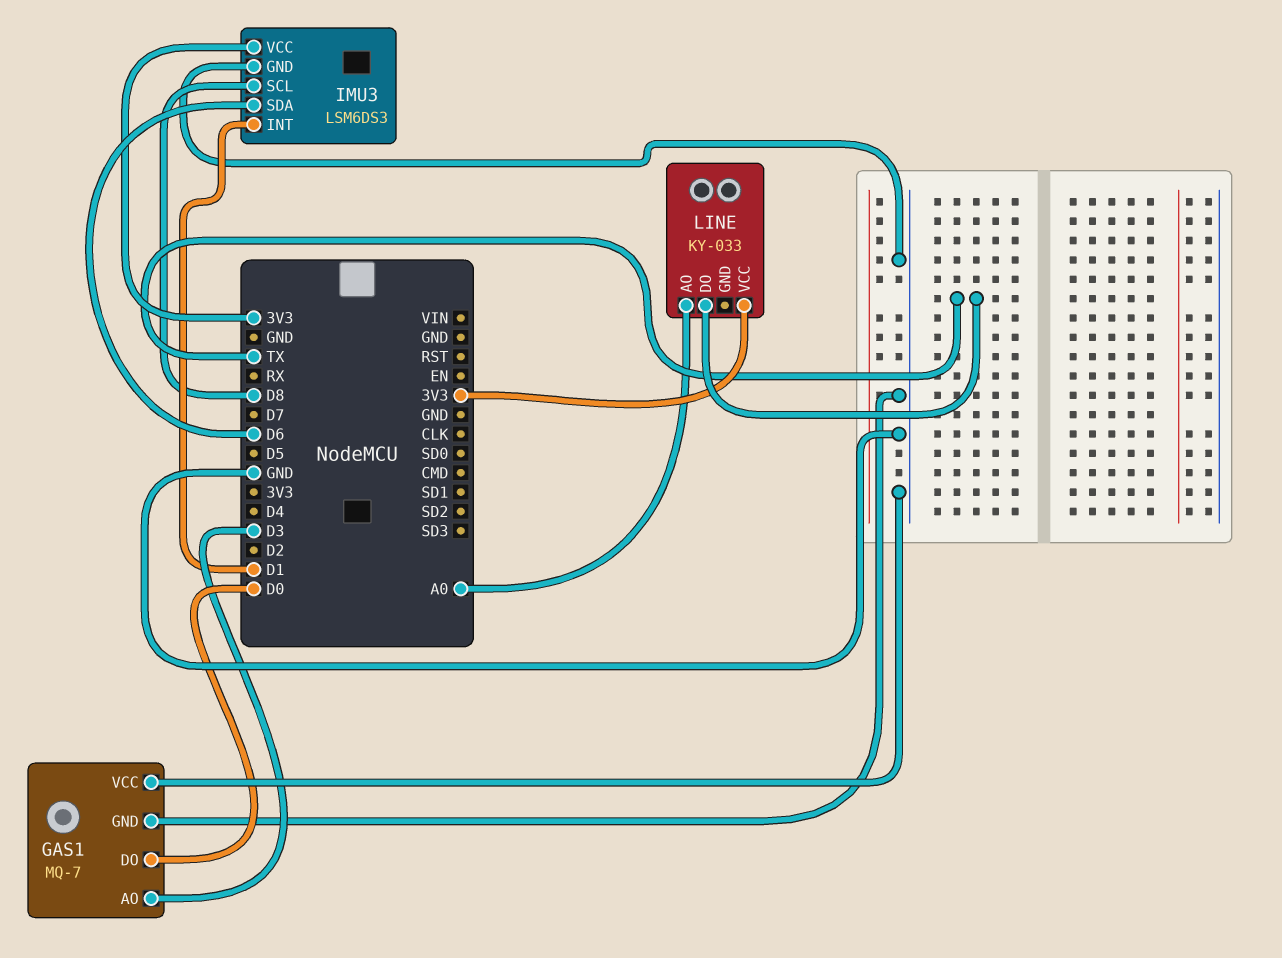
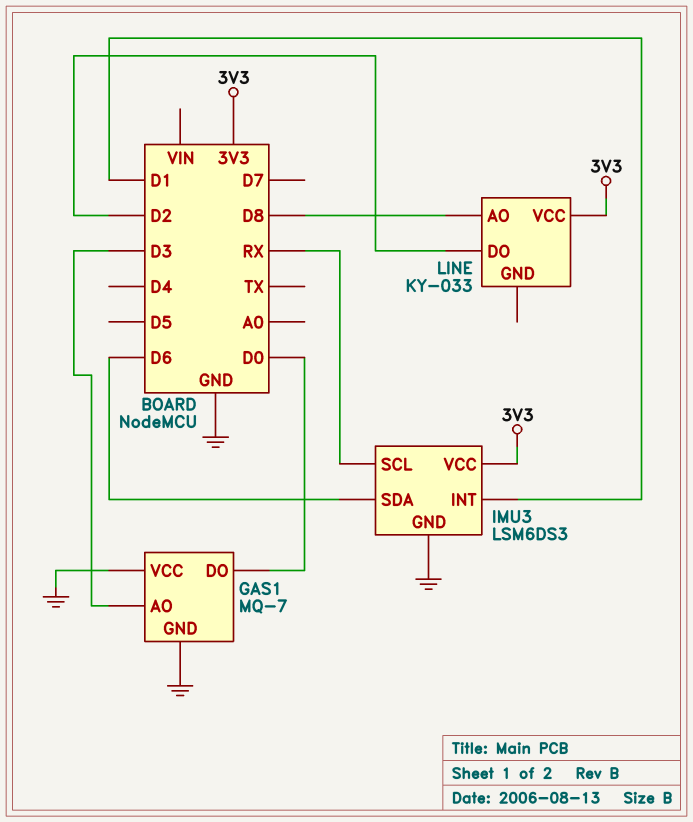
IMU3 pin SCL: D8 -> RX
LINE pin AO: A0 -> D8
LINE pin DO: TX -> D2

